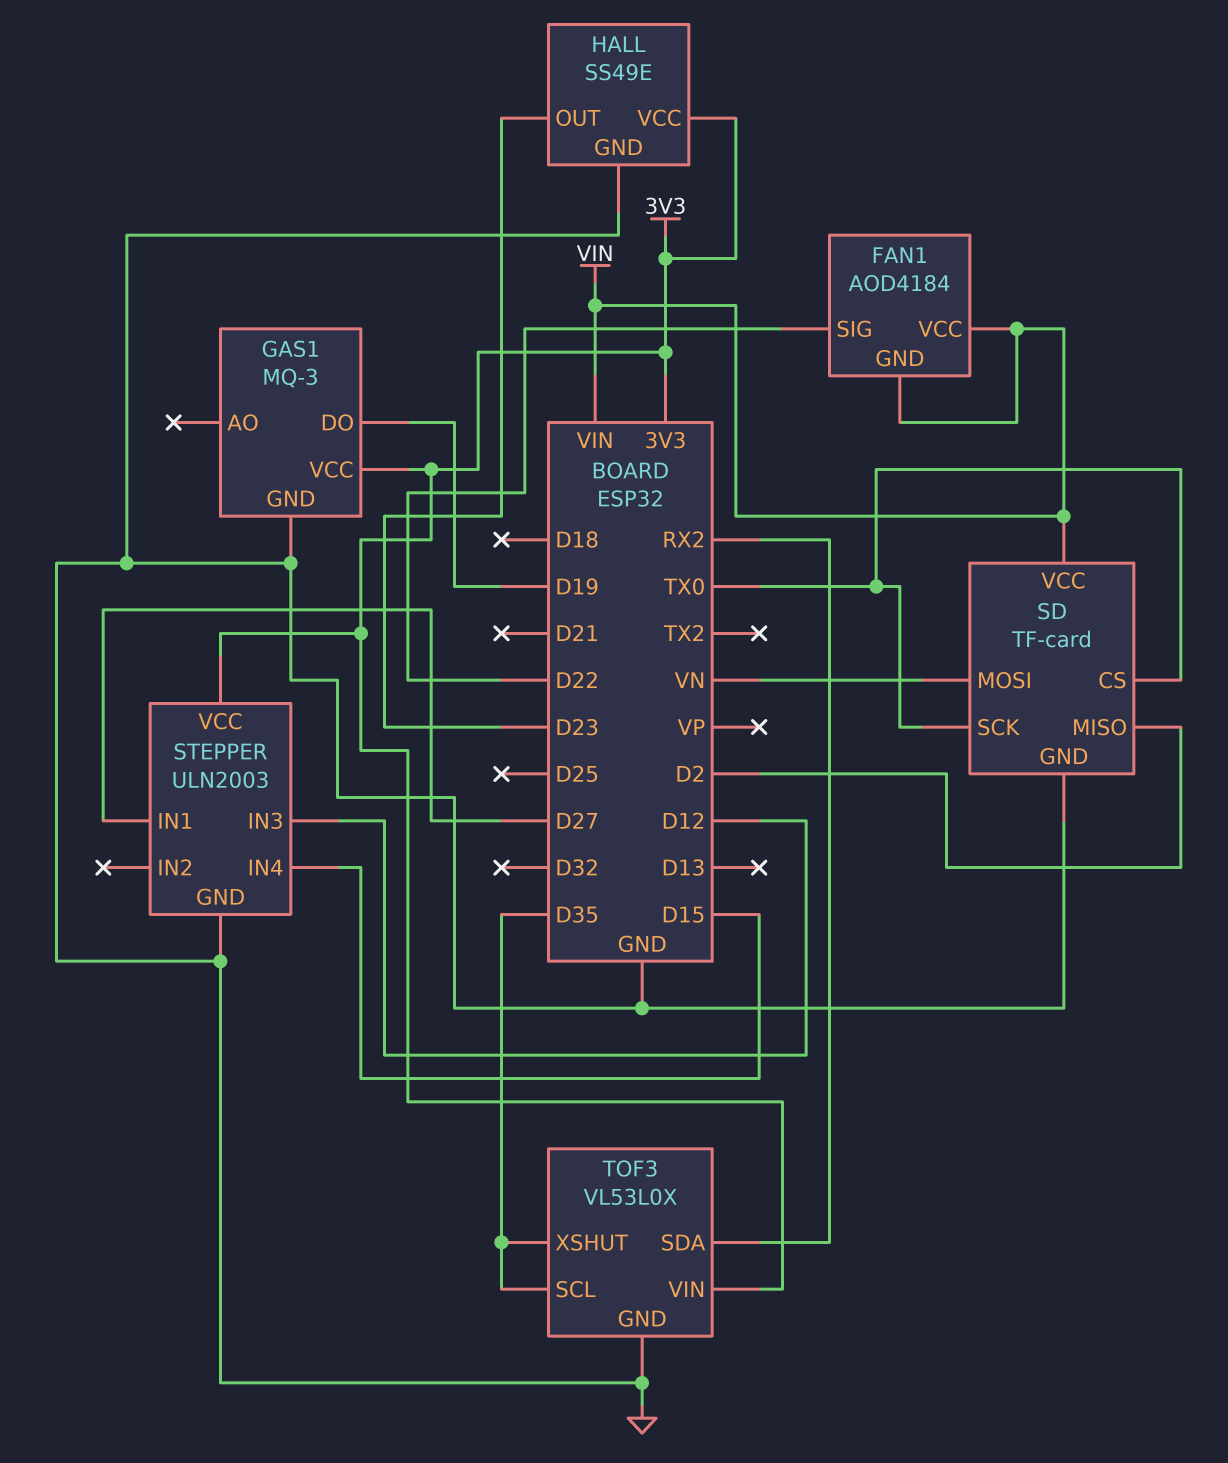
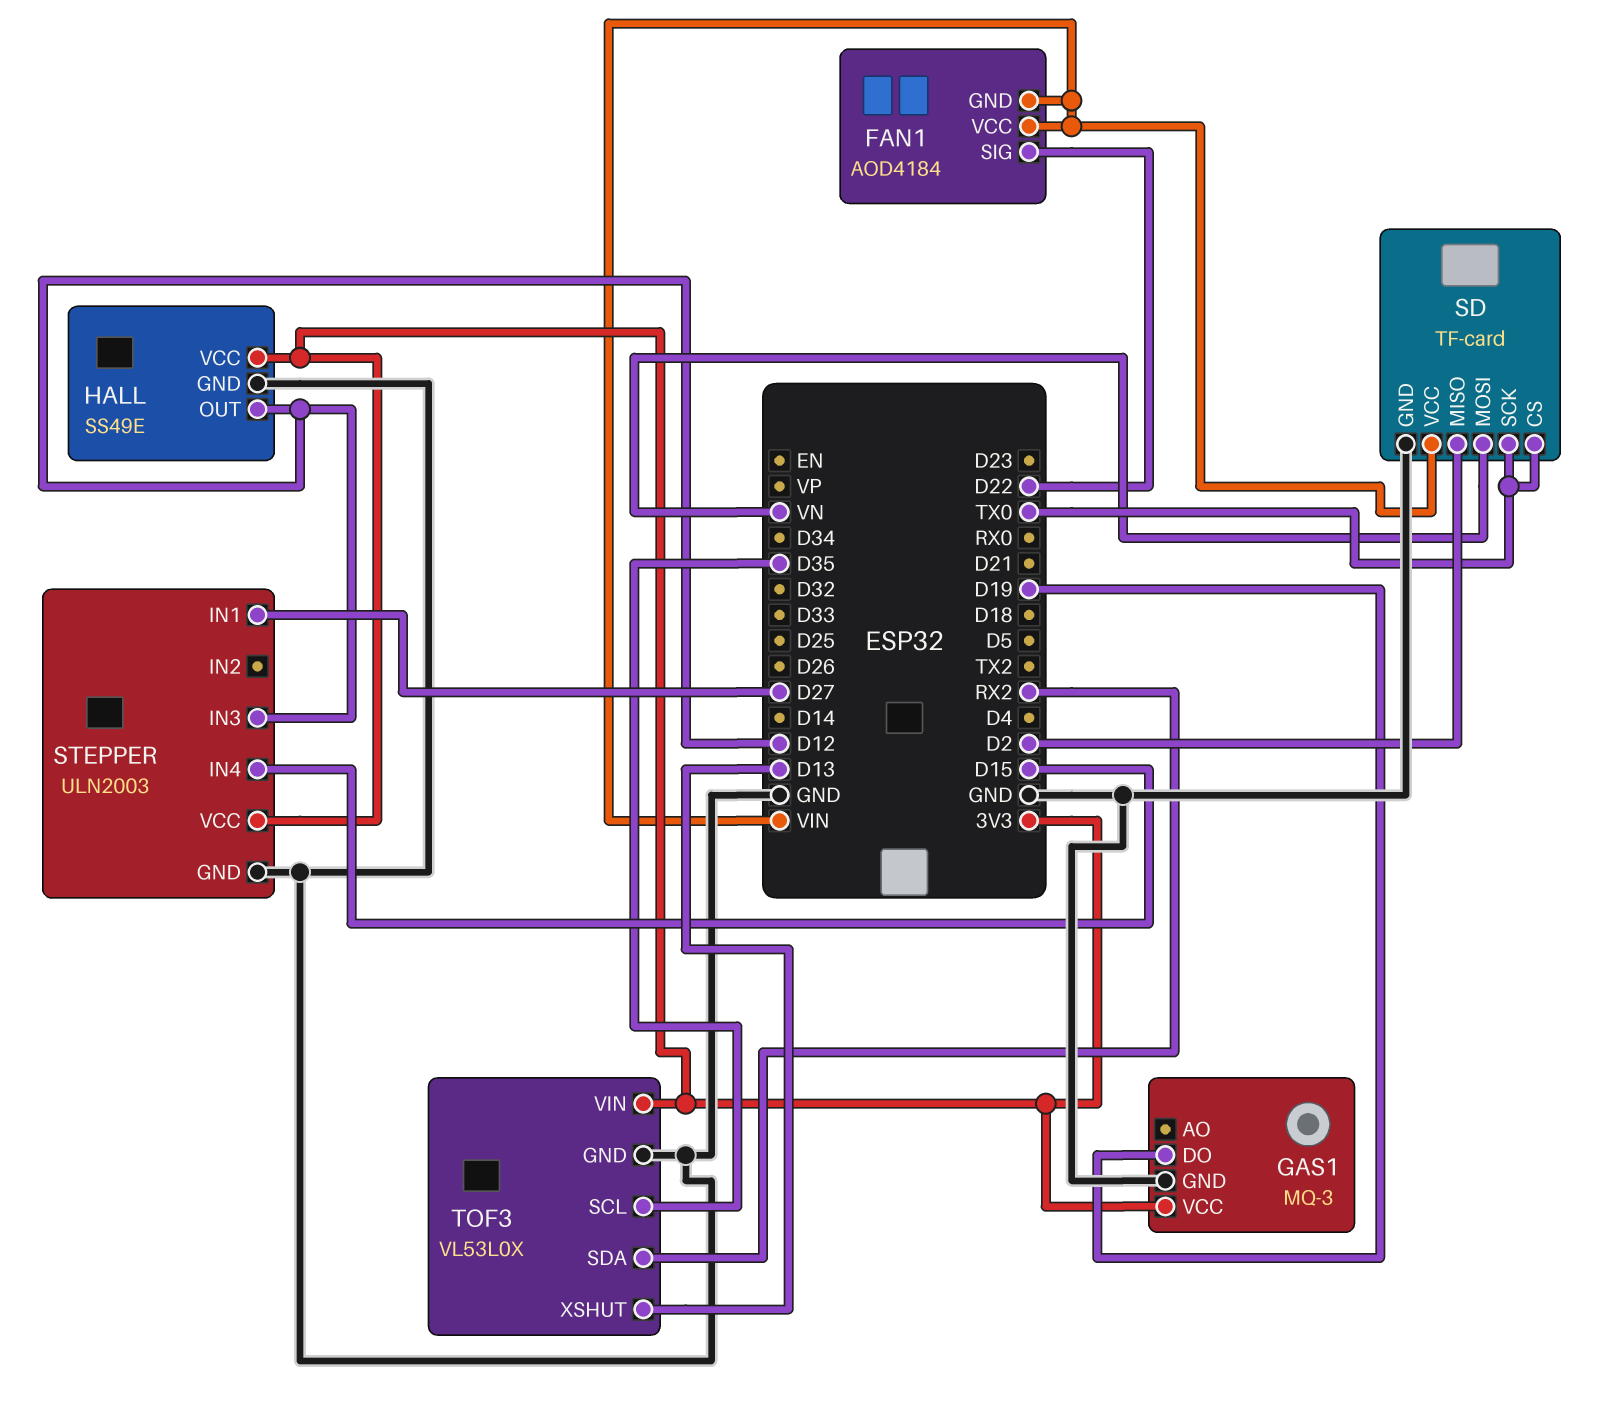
HALL pin OUT: D23 -> D12
TOF3 pin XSHUT: D35 -> D13

